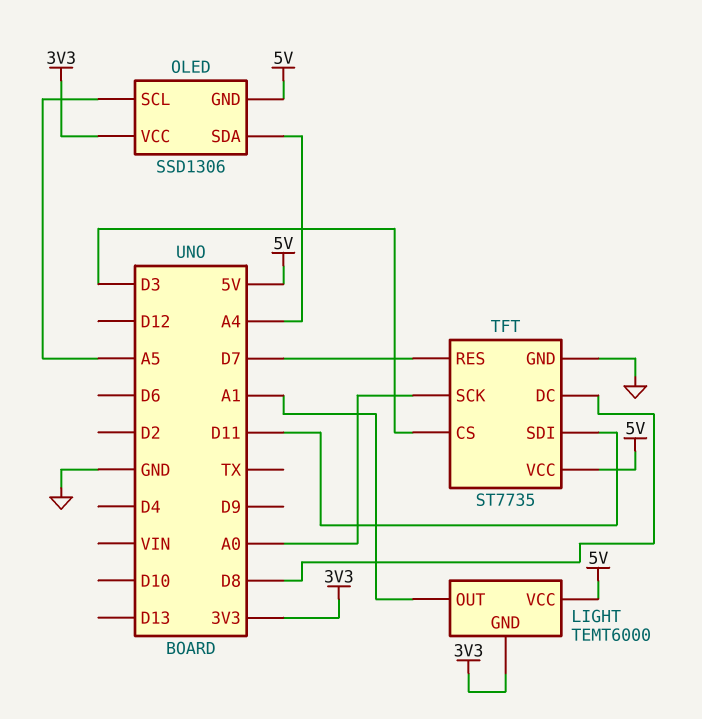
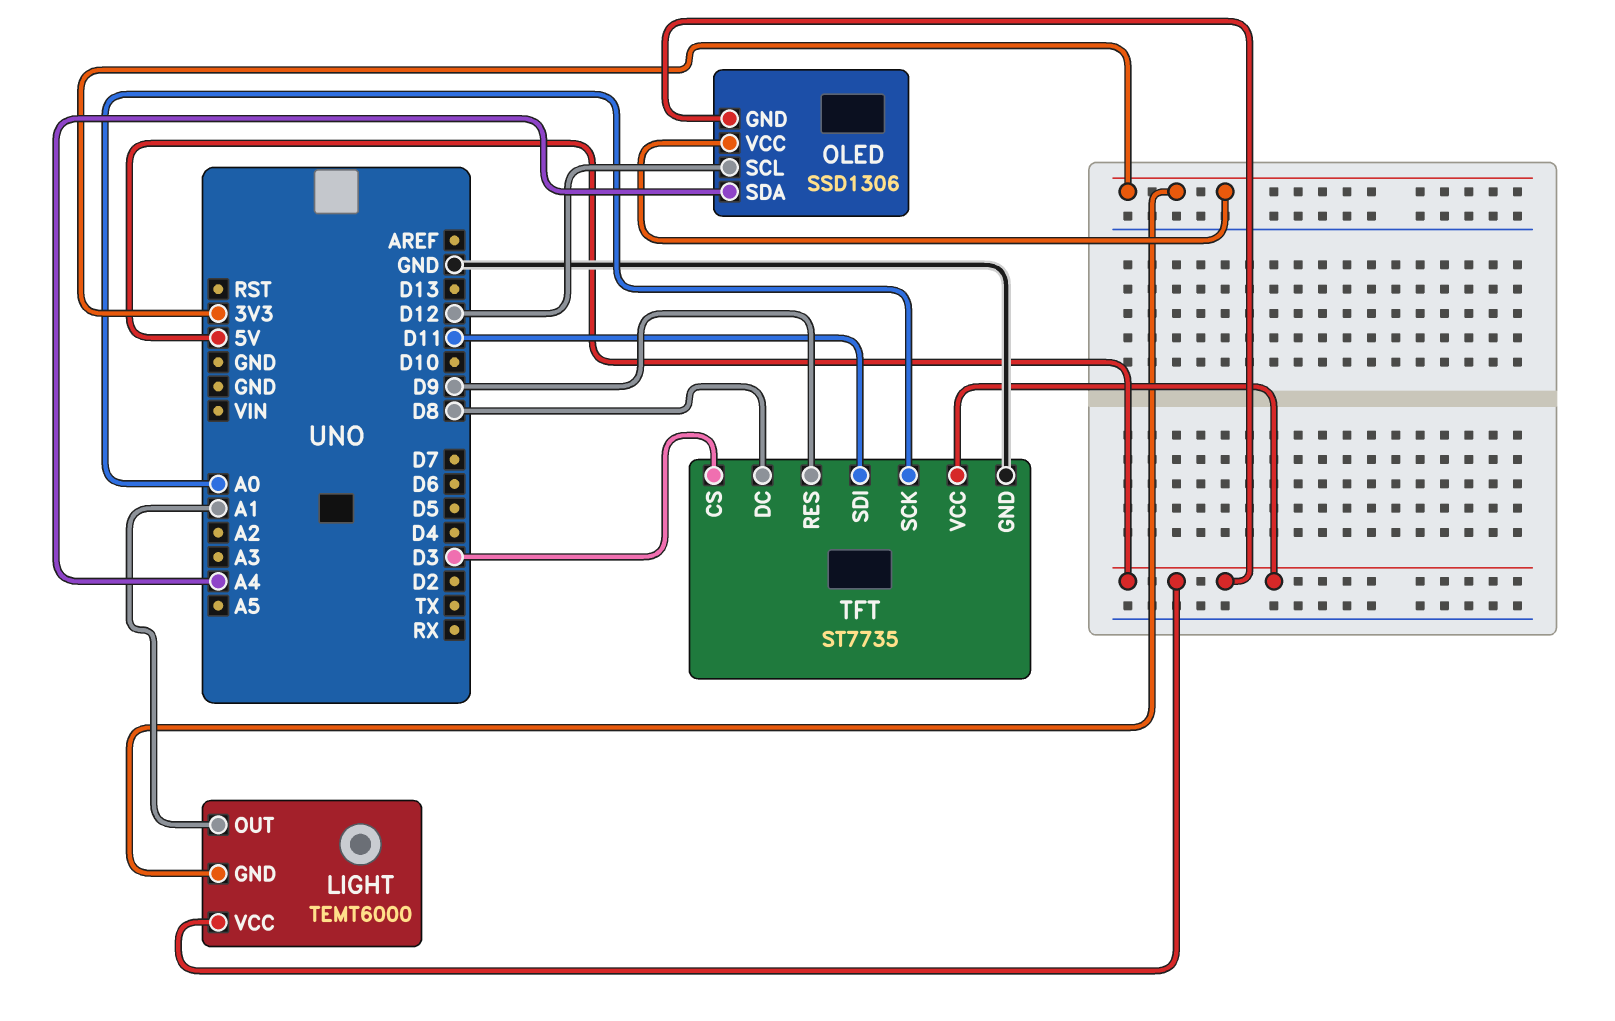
OLED pin SCL: A5 -> D12
TFT pin RES: D7 -> D9

